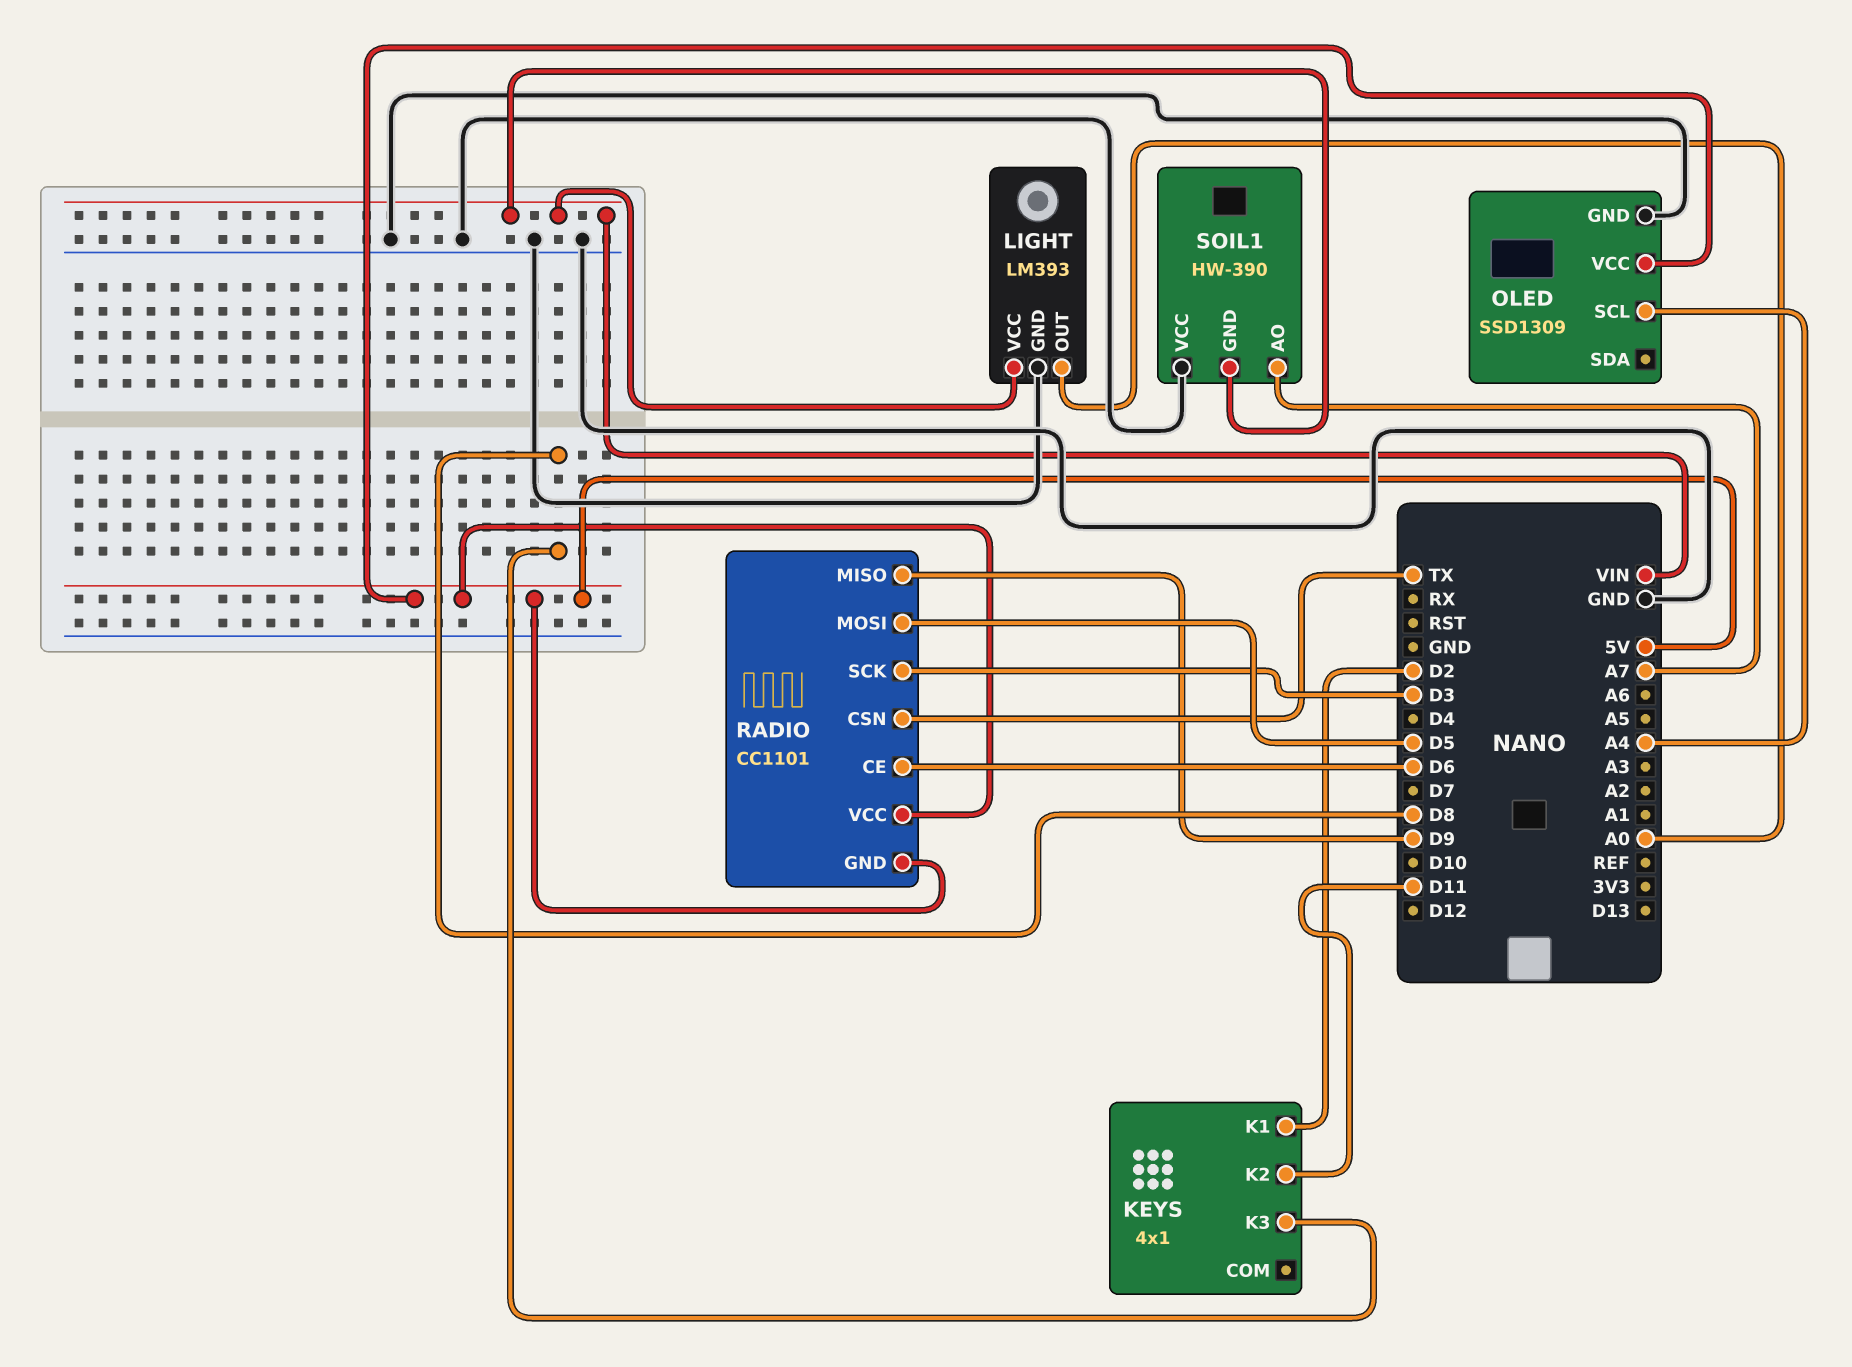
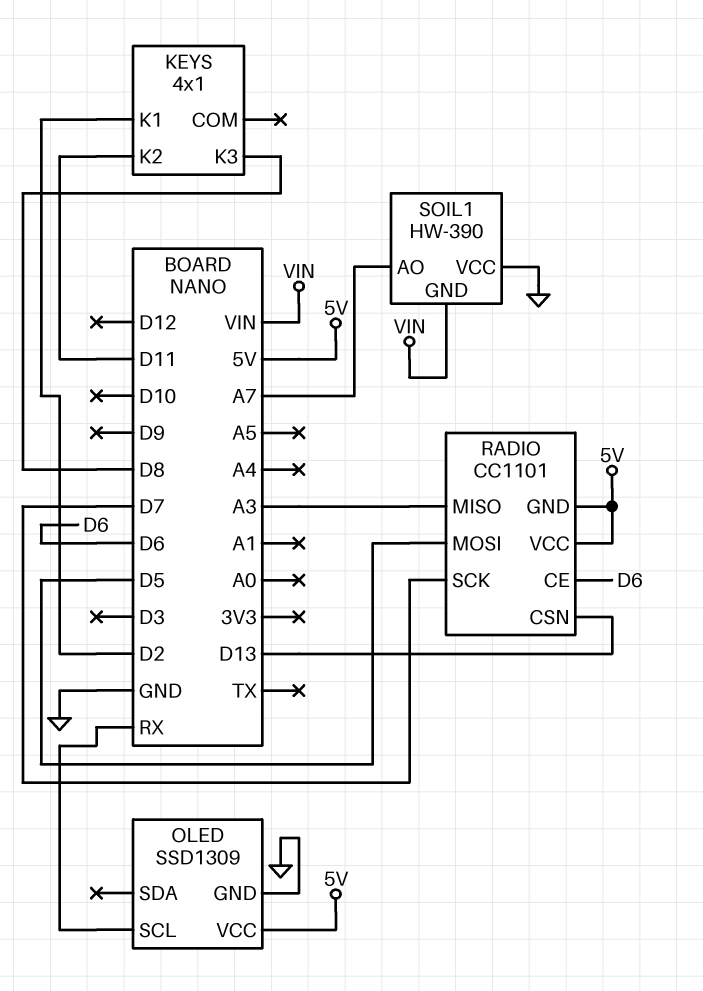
LIGHT: LM393 -> none
LIGHT pin GND: GND -> none
LIGHT pin OUT: A0 -> none
LIGHT pin VCC: VIN -> none
OLED pin SCL: A4 -> RX
RADIO pin CSN: TX -> D13
RADIO pin MISO: D9 -> A3
RADIO pin SCK: D3 -> D7

